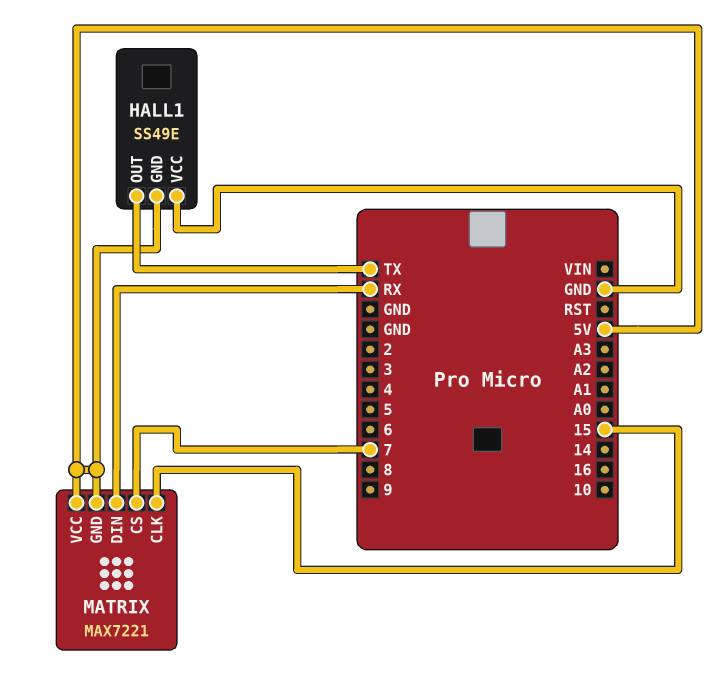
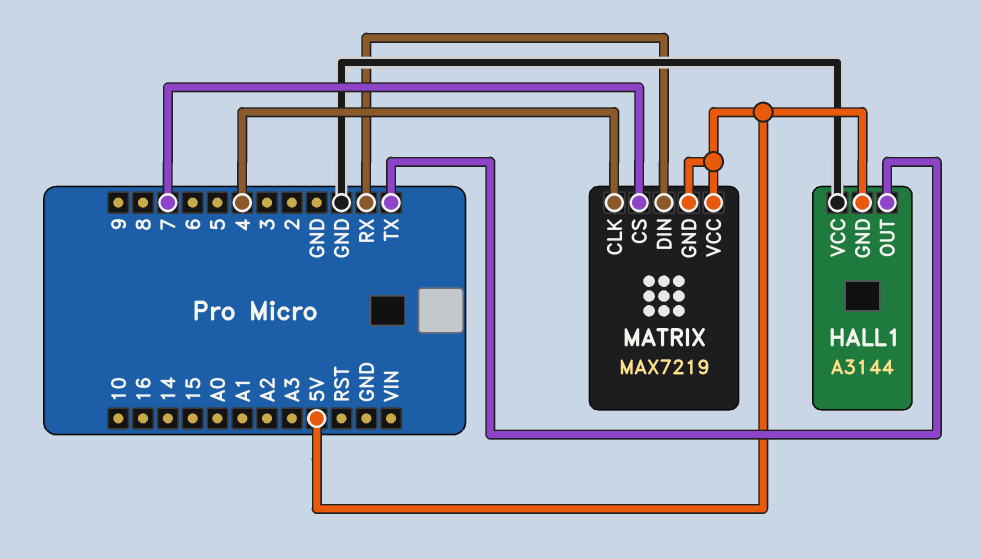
HALL1: SS49E -> A3144
MATRIX: MAX7221 -> MAX7219
MATRIX pin CLK: 15 -> 4

